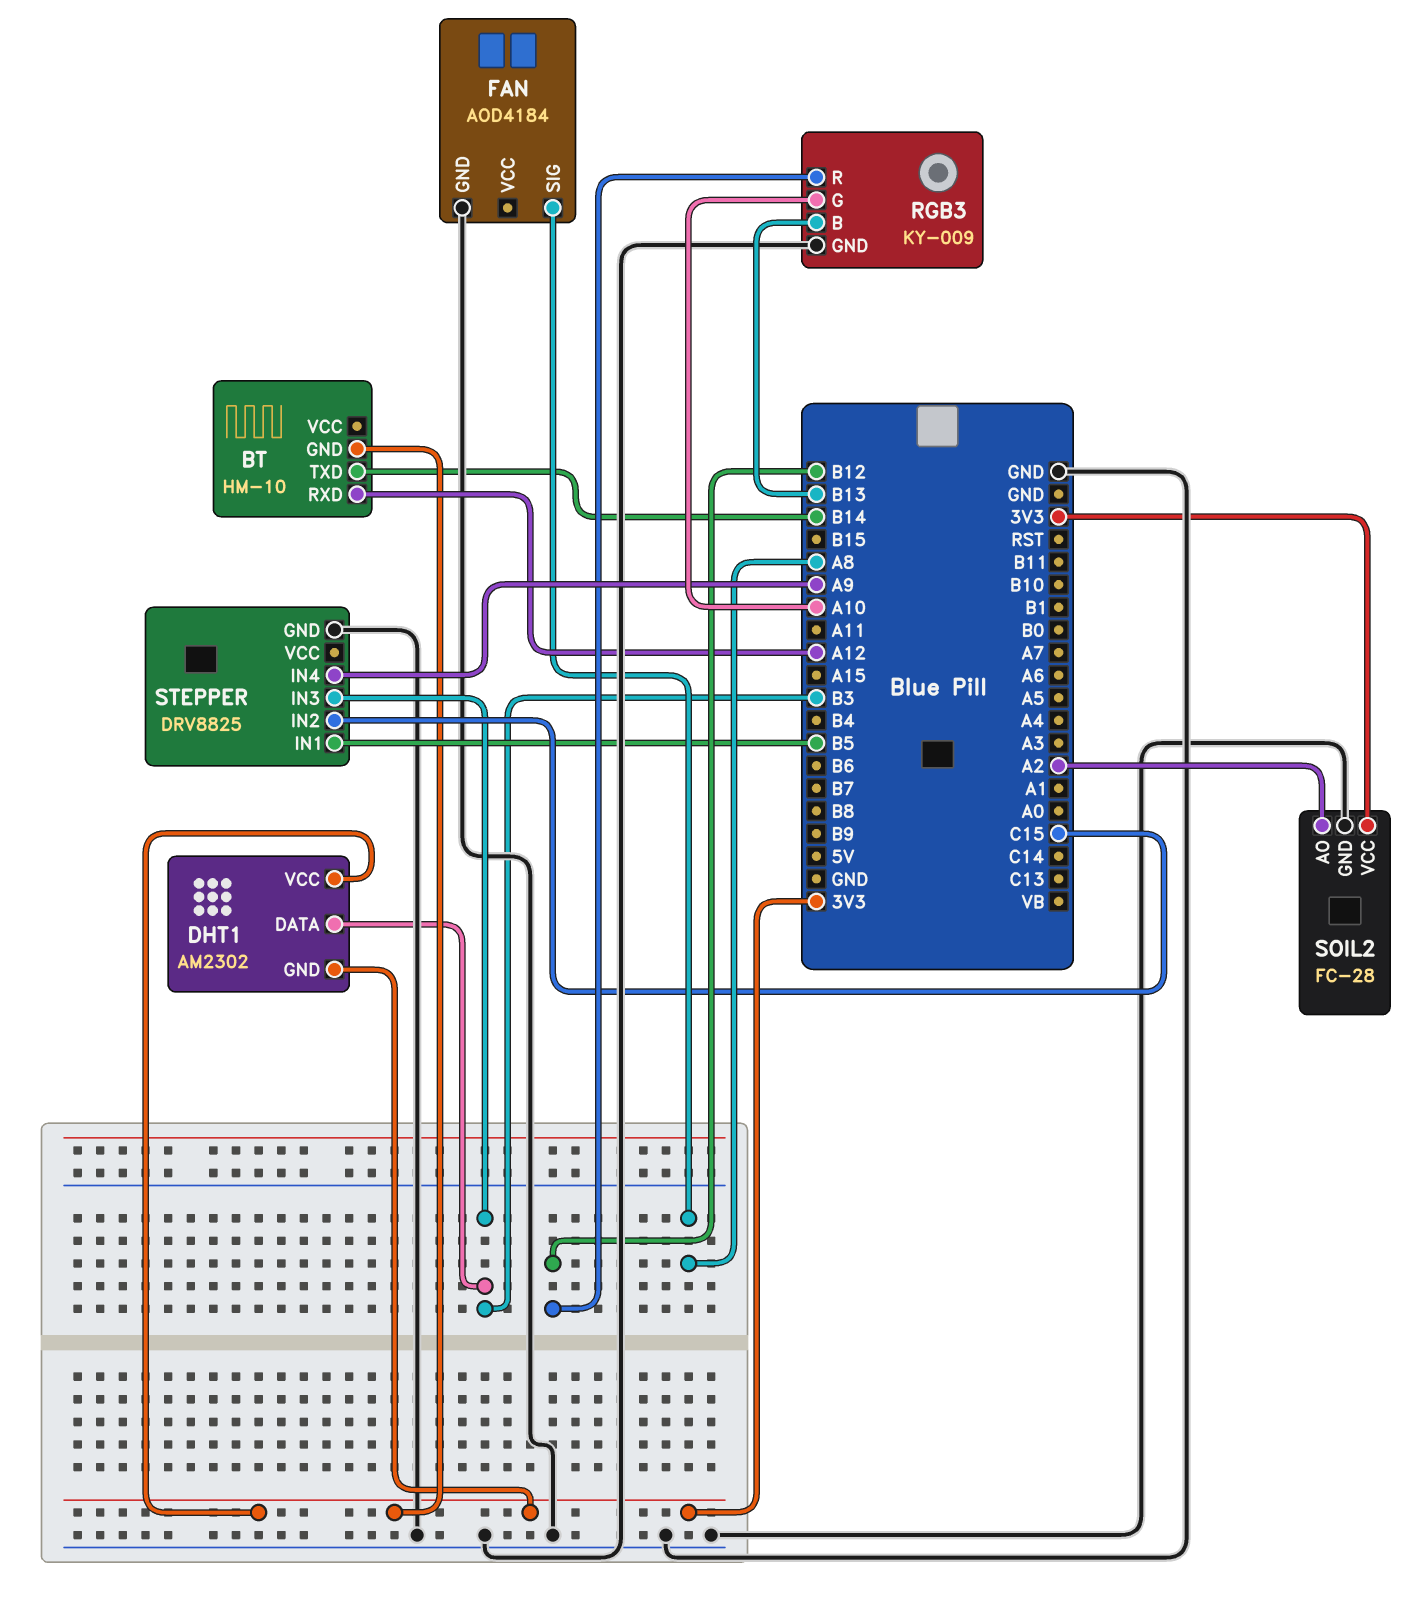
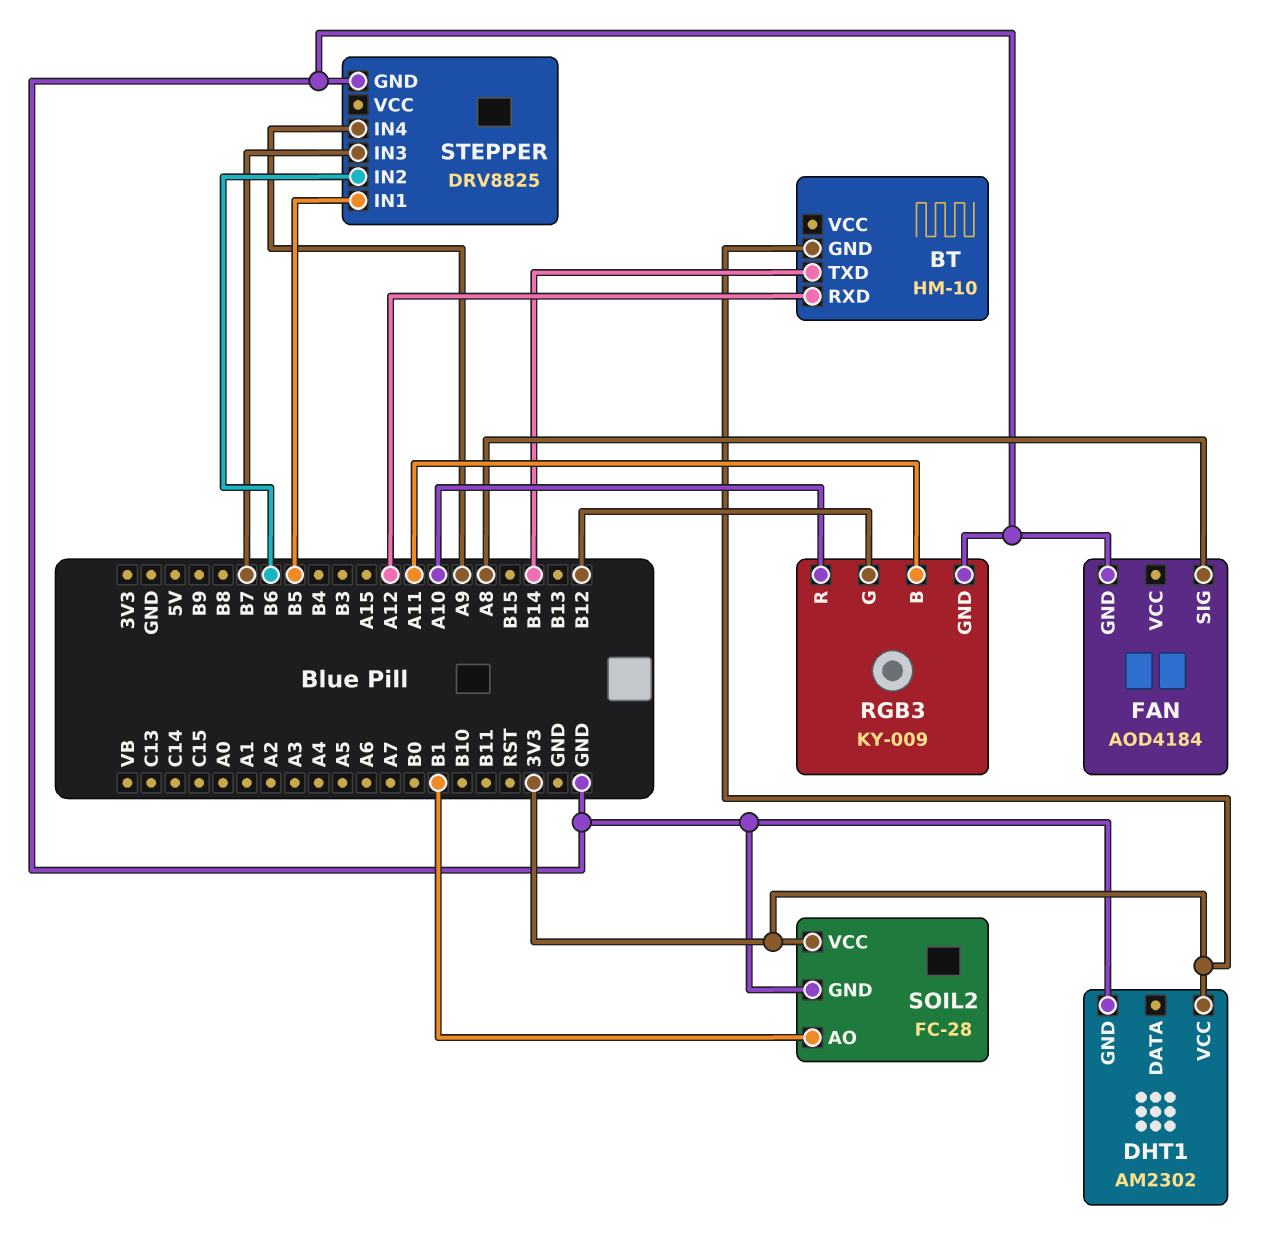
DHT1 pin DATA: B3 -> none
DHT1 pin GND: 3V3 -> GND
RGB3 pin B: B13 -> A11
RGB3 pin G: A10 -> B12
RGB3 pin R: B12 -> A10
SOIL2 pin AO: A2 -> B1
STEPPER pin IN2: C15 -> B6
STEPPER pin IN3: B3 -> B7

